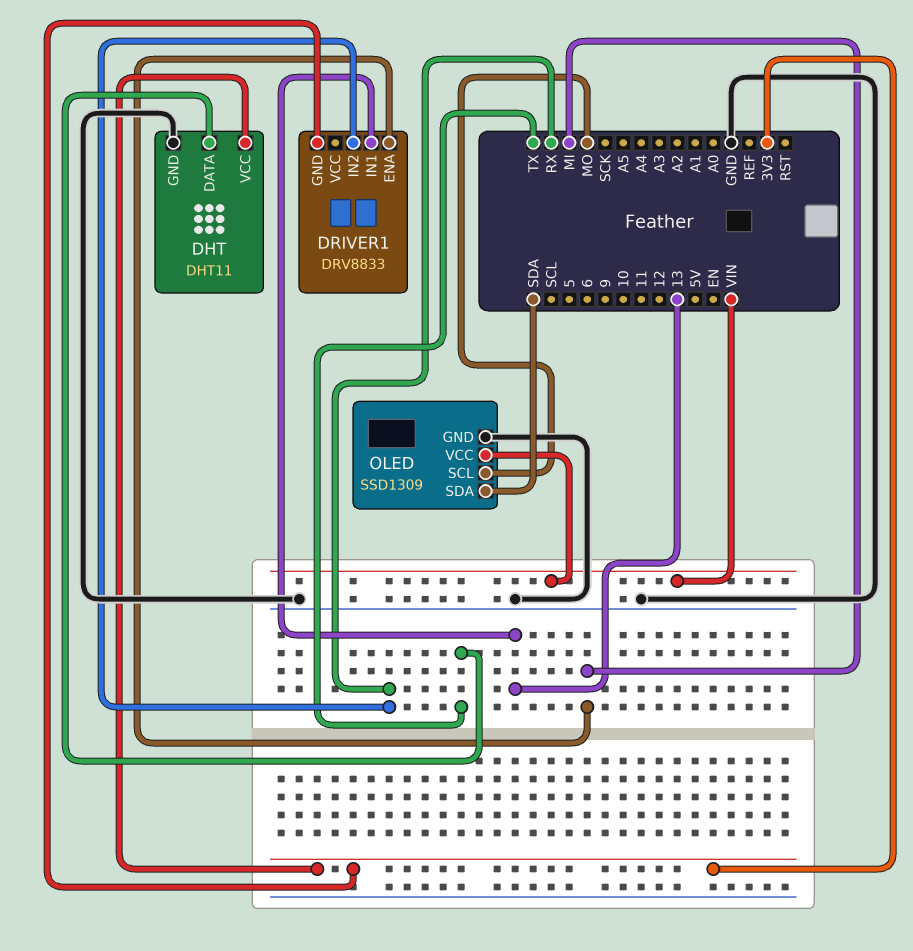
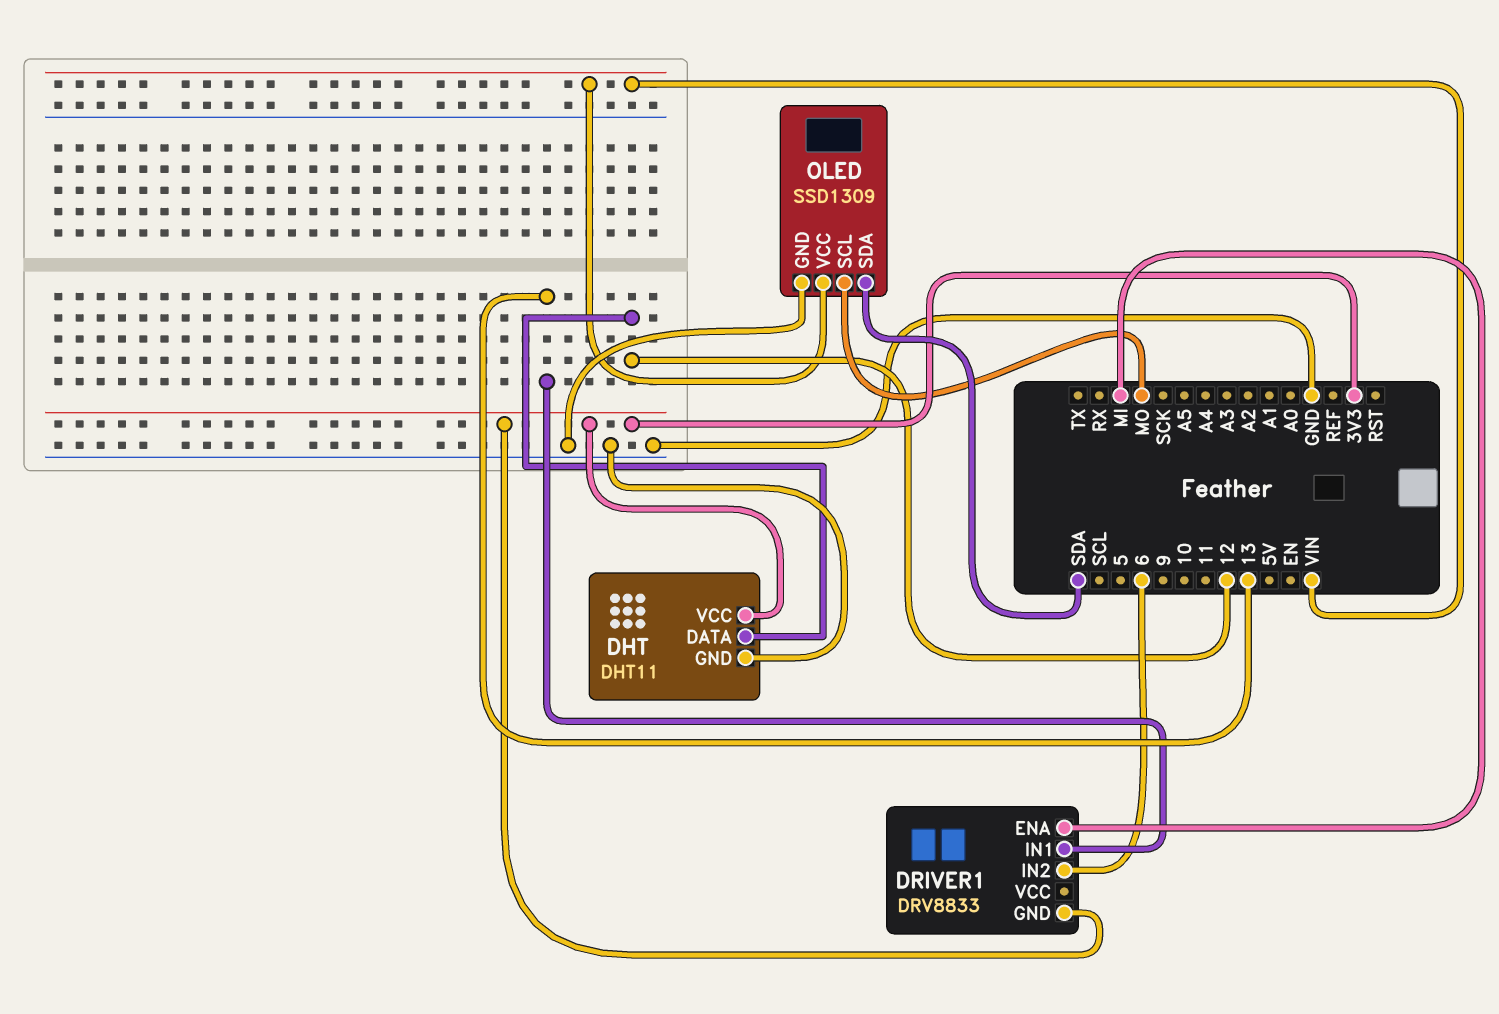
DHT pin DATA: TX -> 12
DRIVER1 pin IN2: RX -> 6

